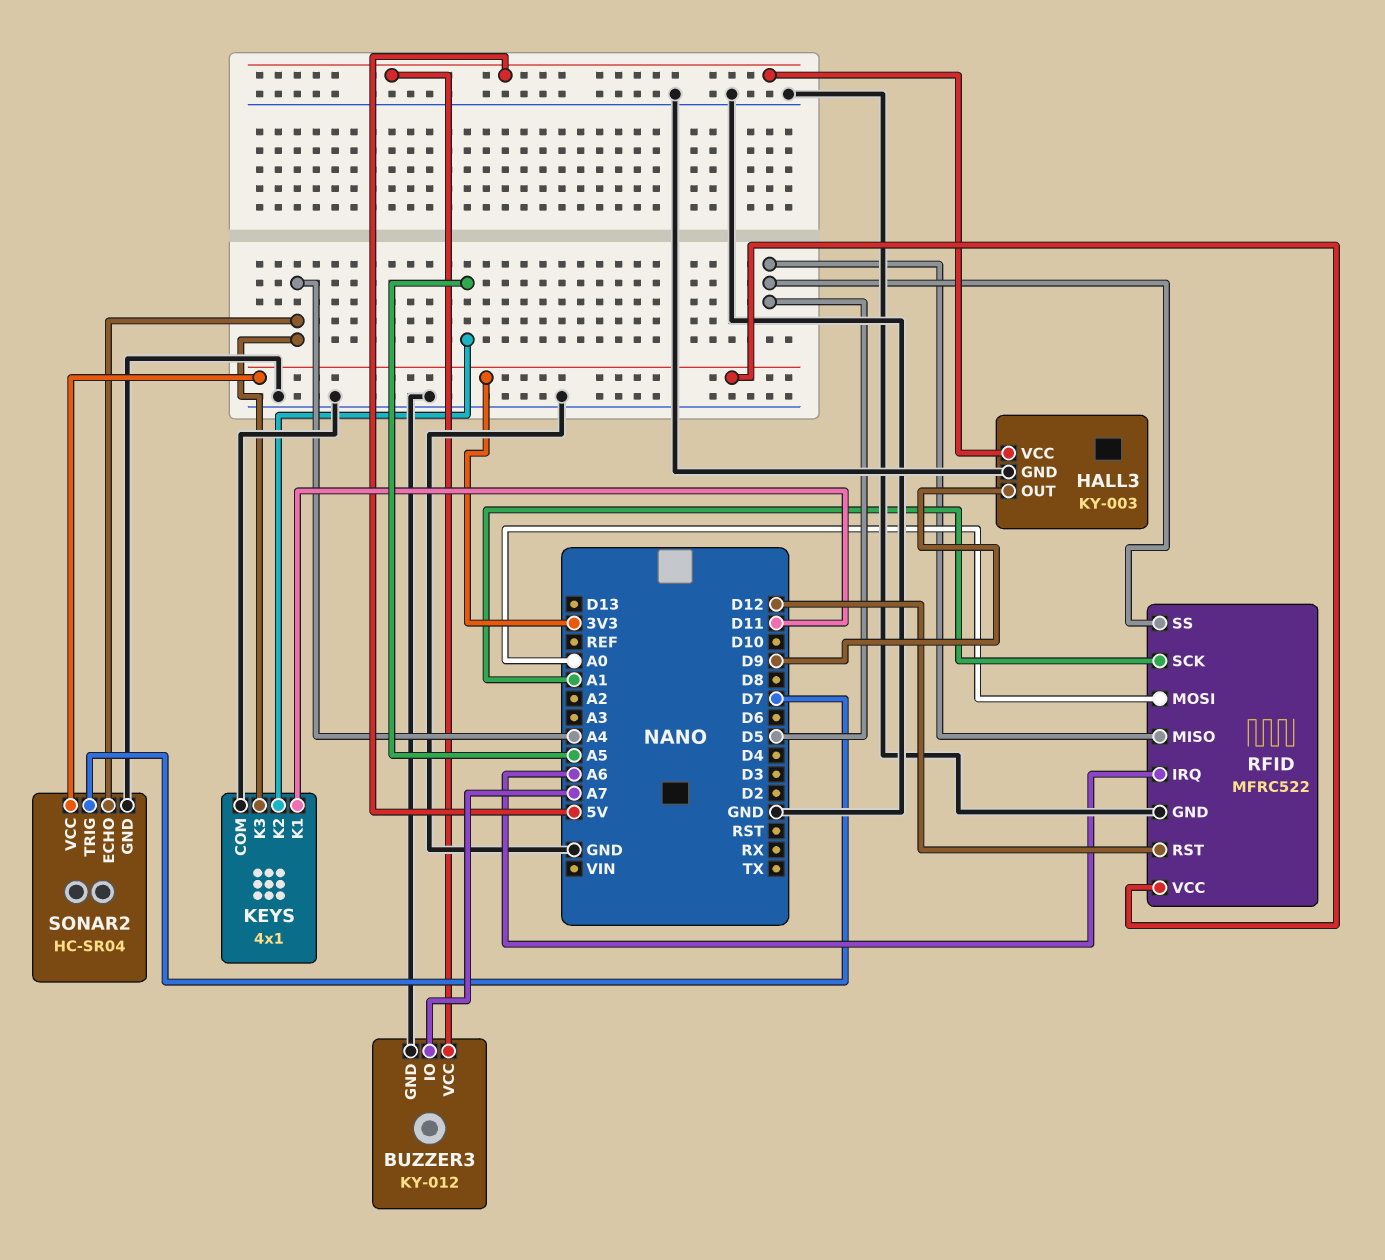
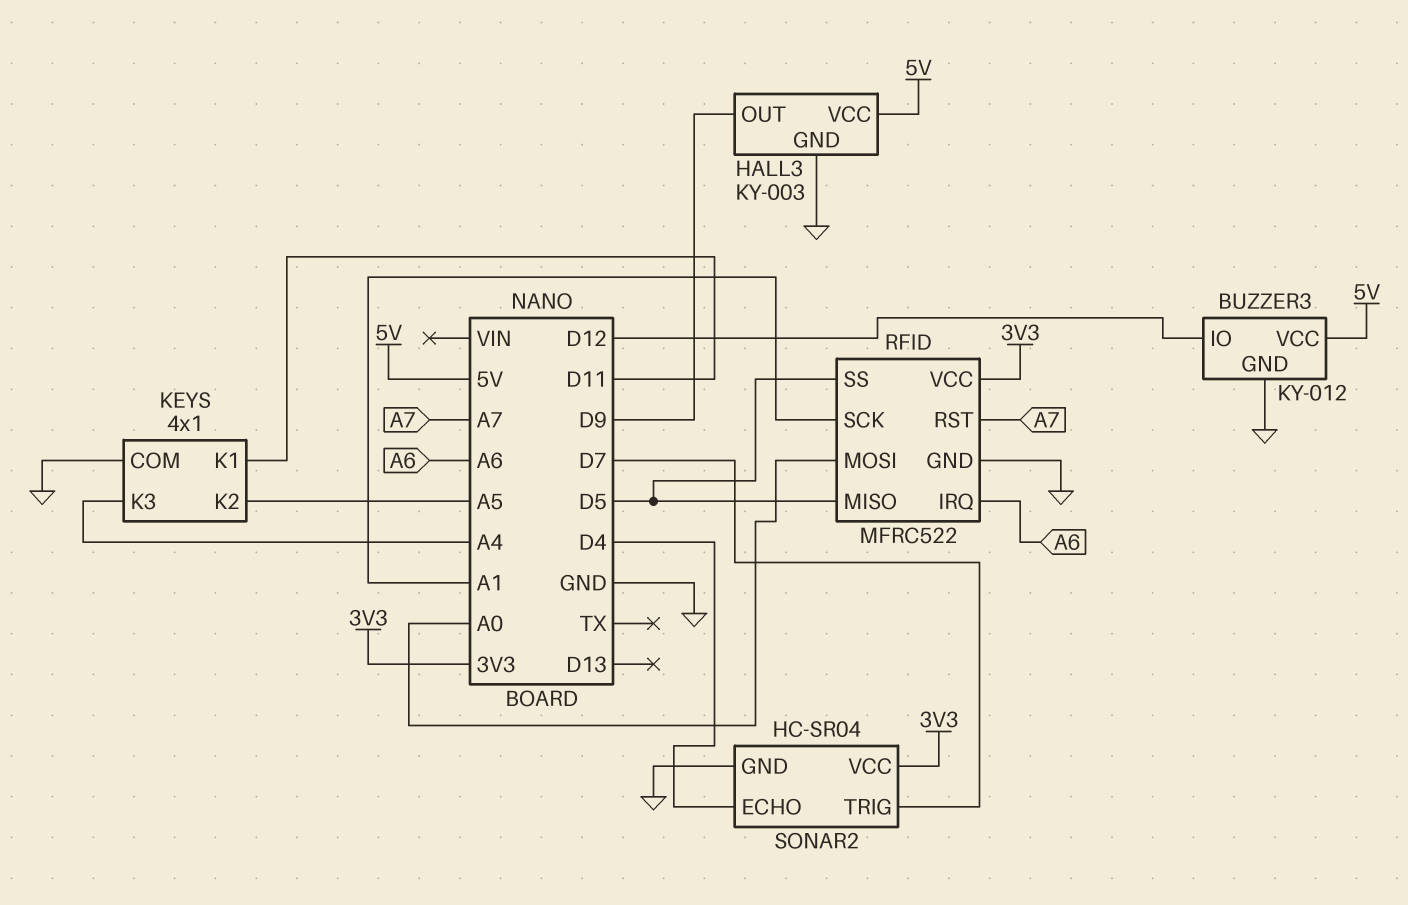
BUZZER3 pin IO: A7 -> D12
RFID pin RST: D12 -> A7
SONAR2 pin ECHO: A4 -> D4

